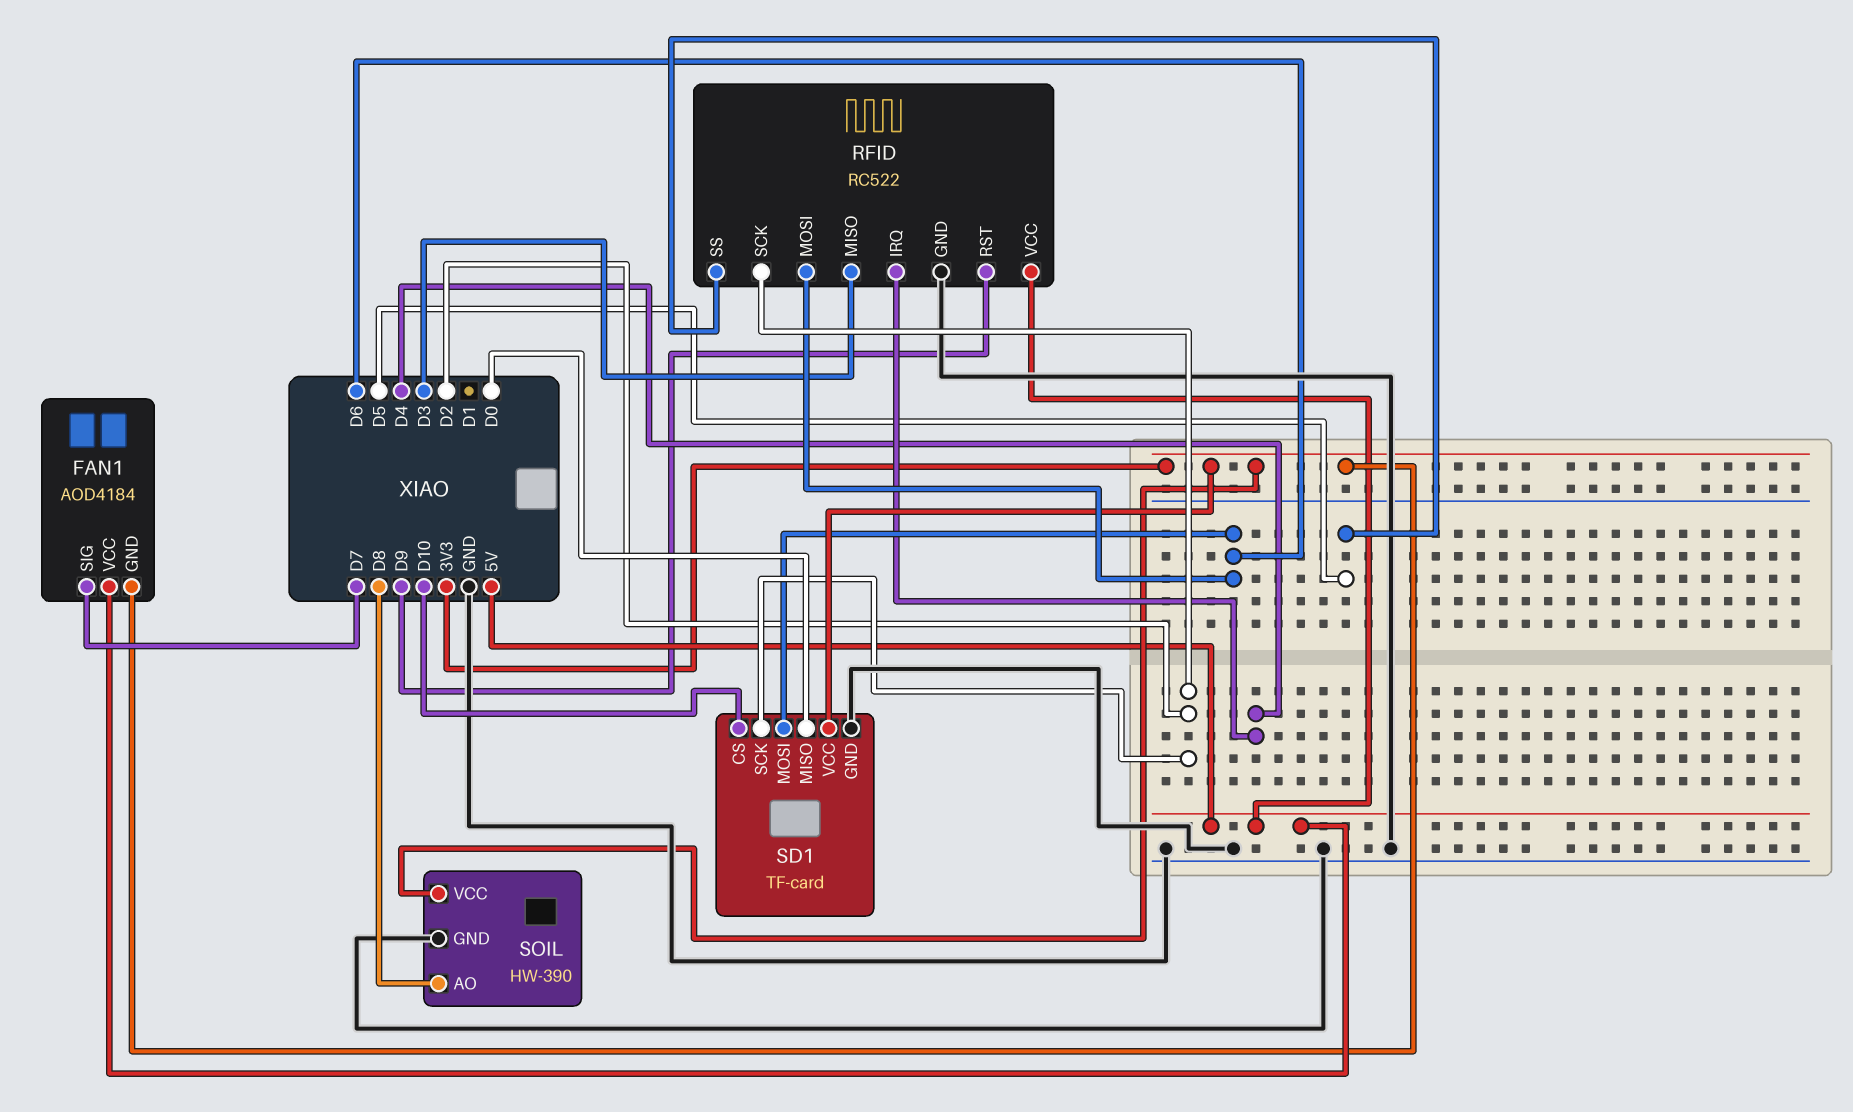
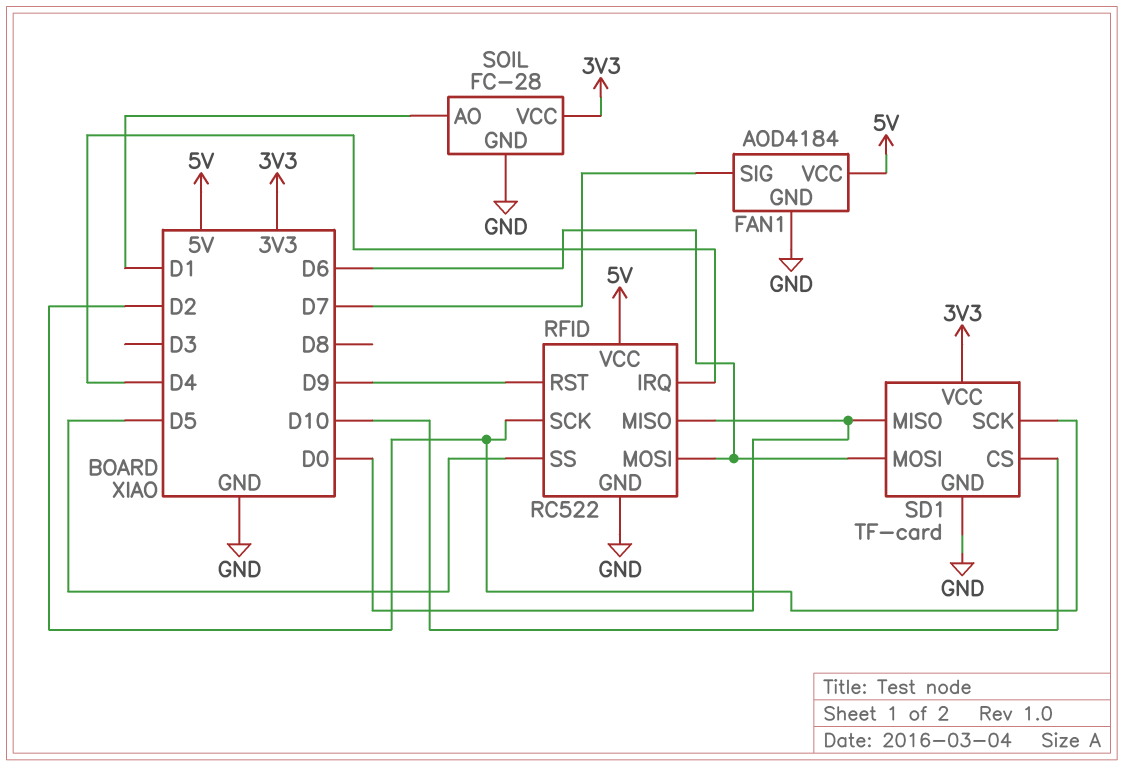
FAN1 pin GND: 3V3 -> GND
RFID pin MISO: D3 -> D0
SOIL: HW-390 -> FC-28
SOIL pin AO: D8 -> D1

